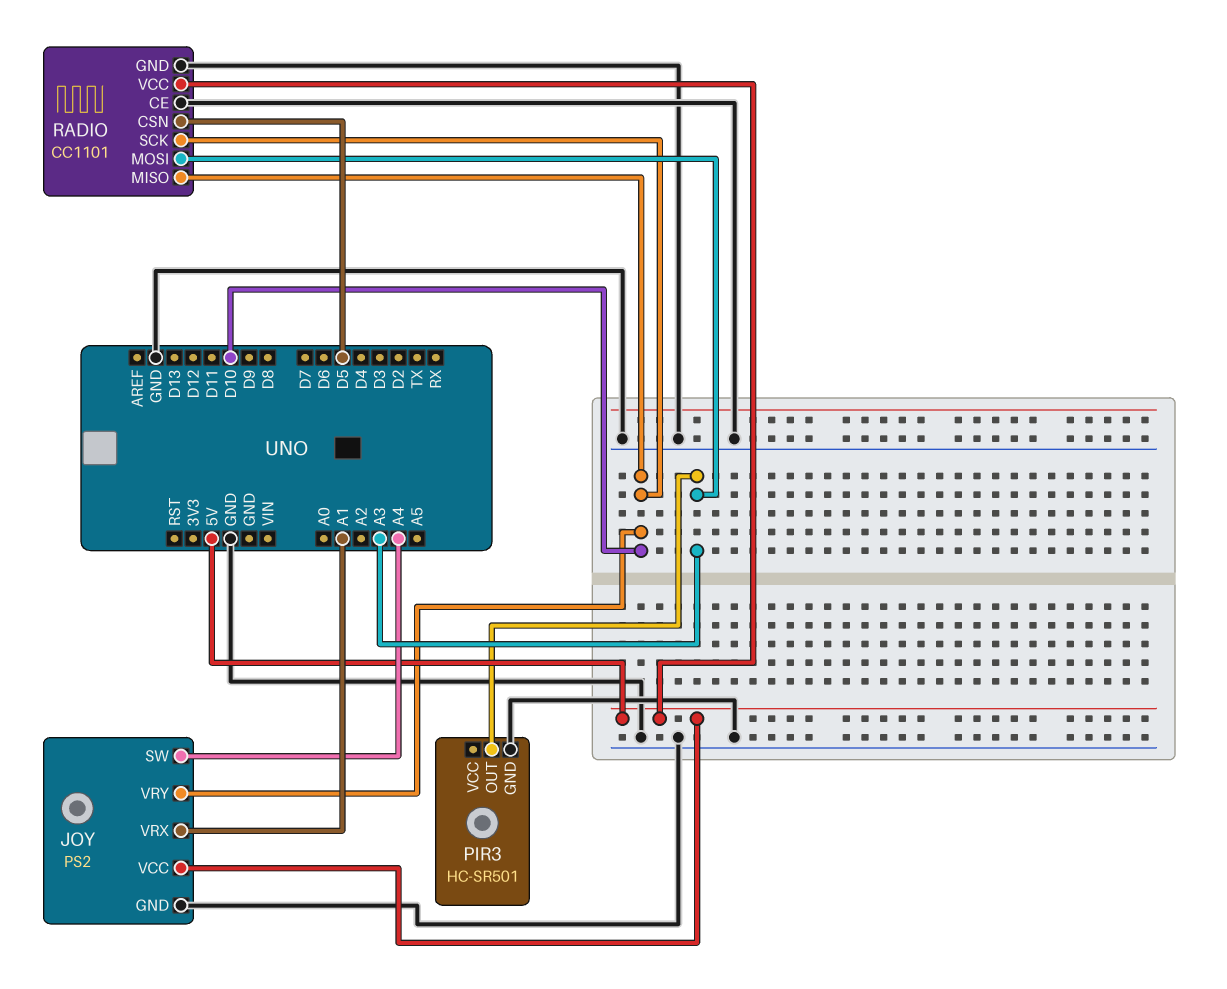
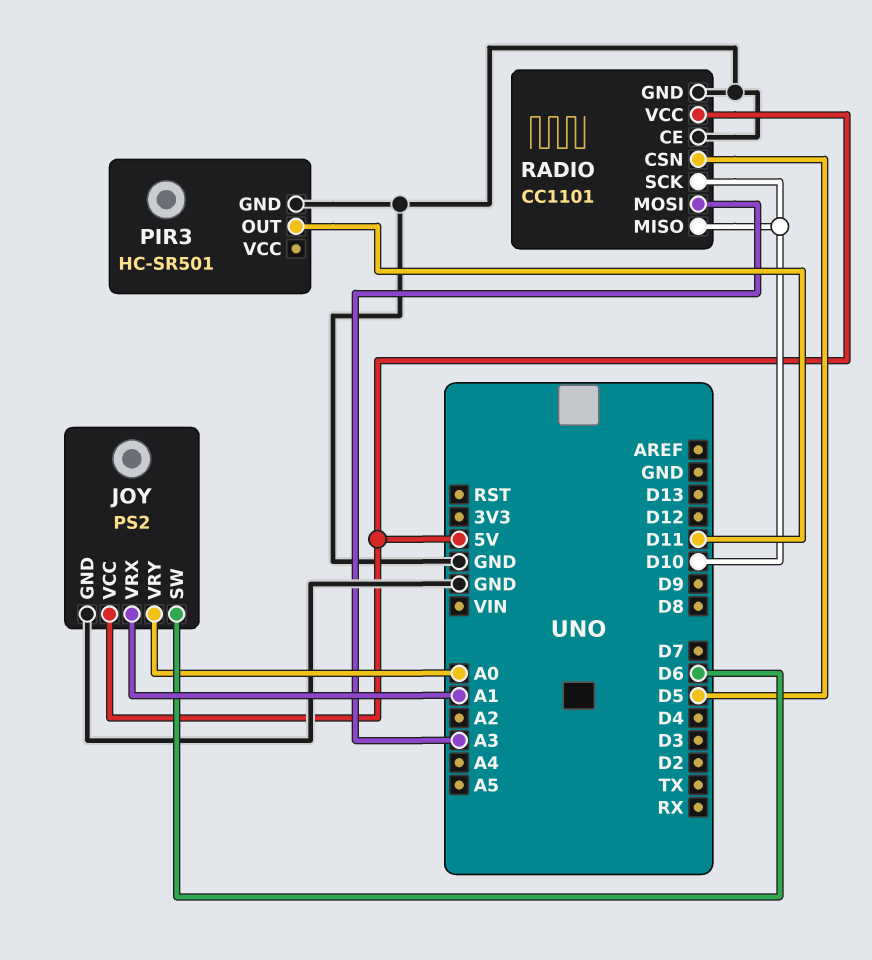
JOY pin SW: A4 -> D6
JOY pin VRY: D10 -> A0
PIR3 pin OUT: A3 -> D11

